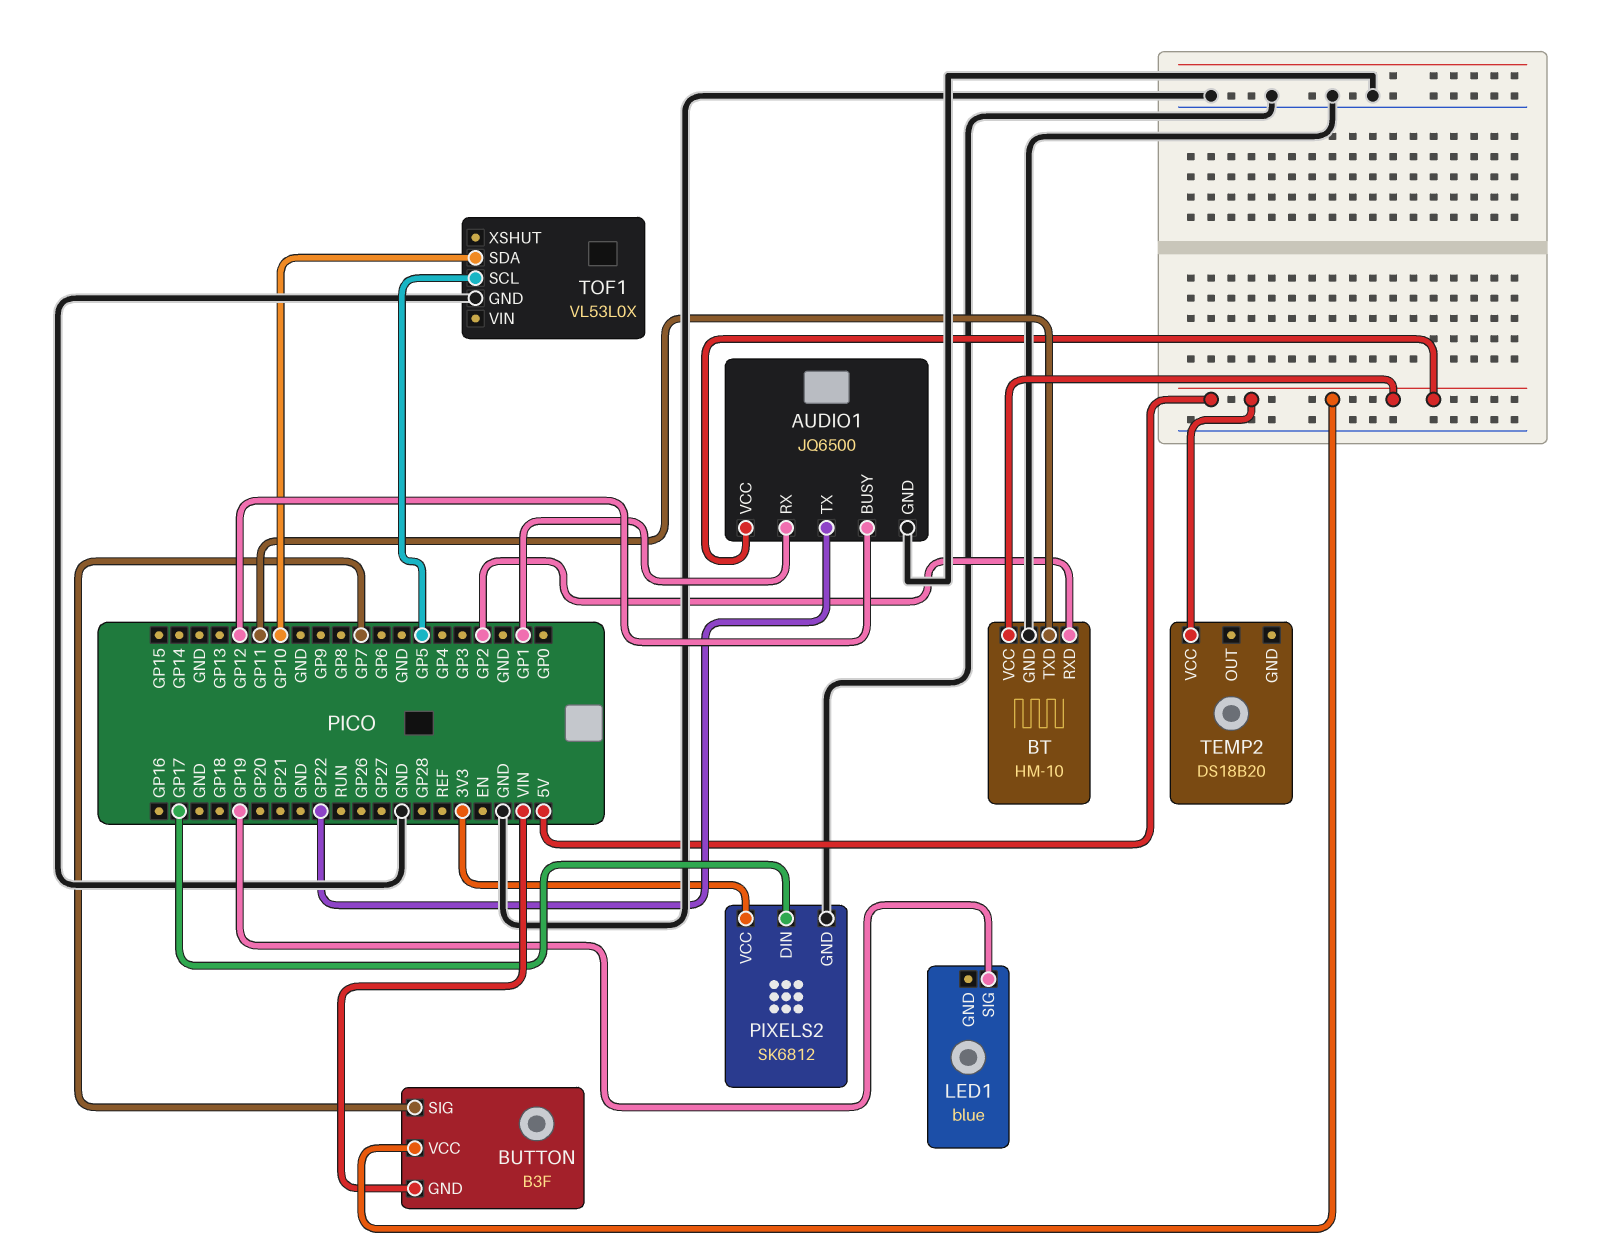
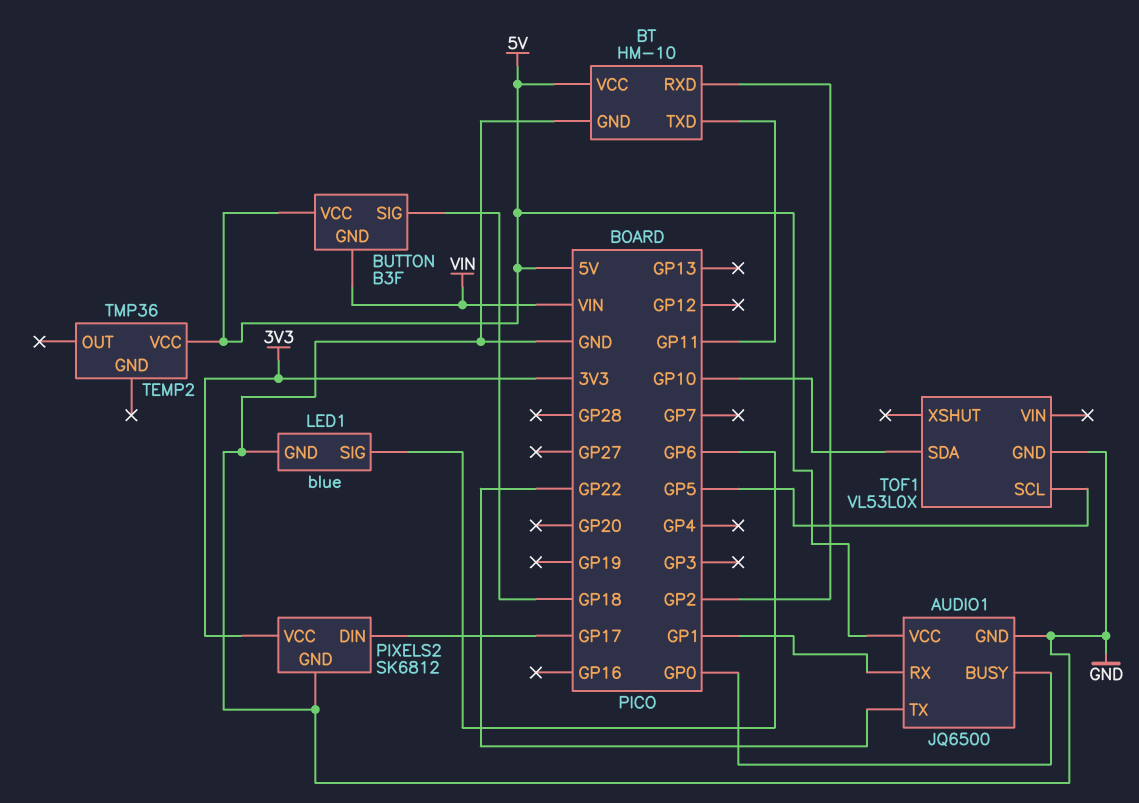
AUDIO1 pin BUSY: GP12 -> GP0
BUTTON pin SIG: GP7 -> GP18
LED1 pin GND: none -> GND
LED1 pin SIG: GP19 -> GP6
TEMP2: DS18B20 -> TMP36

